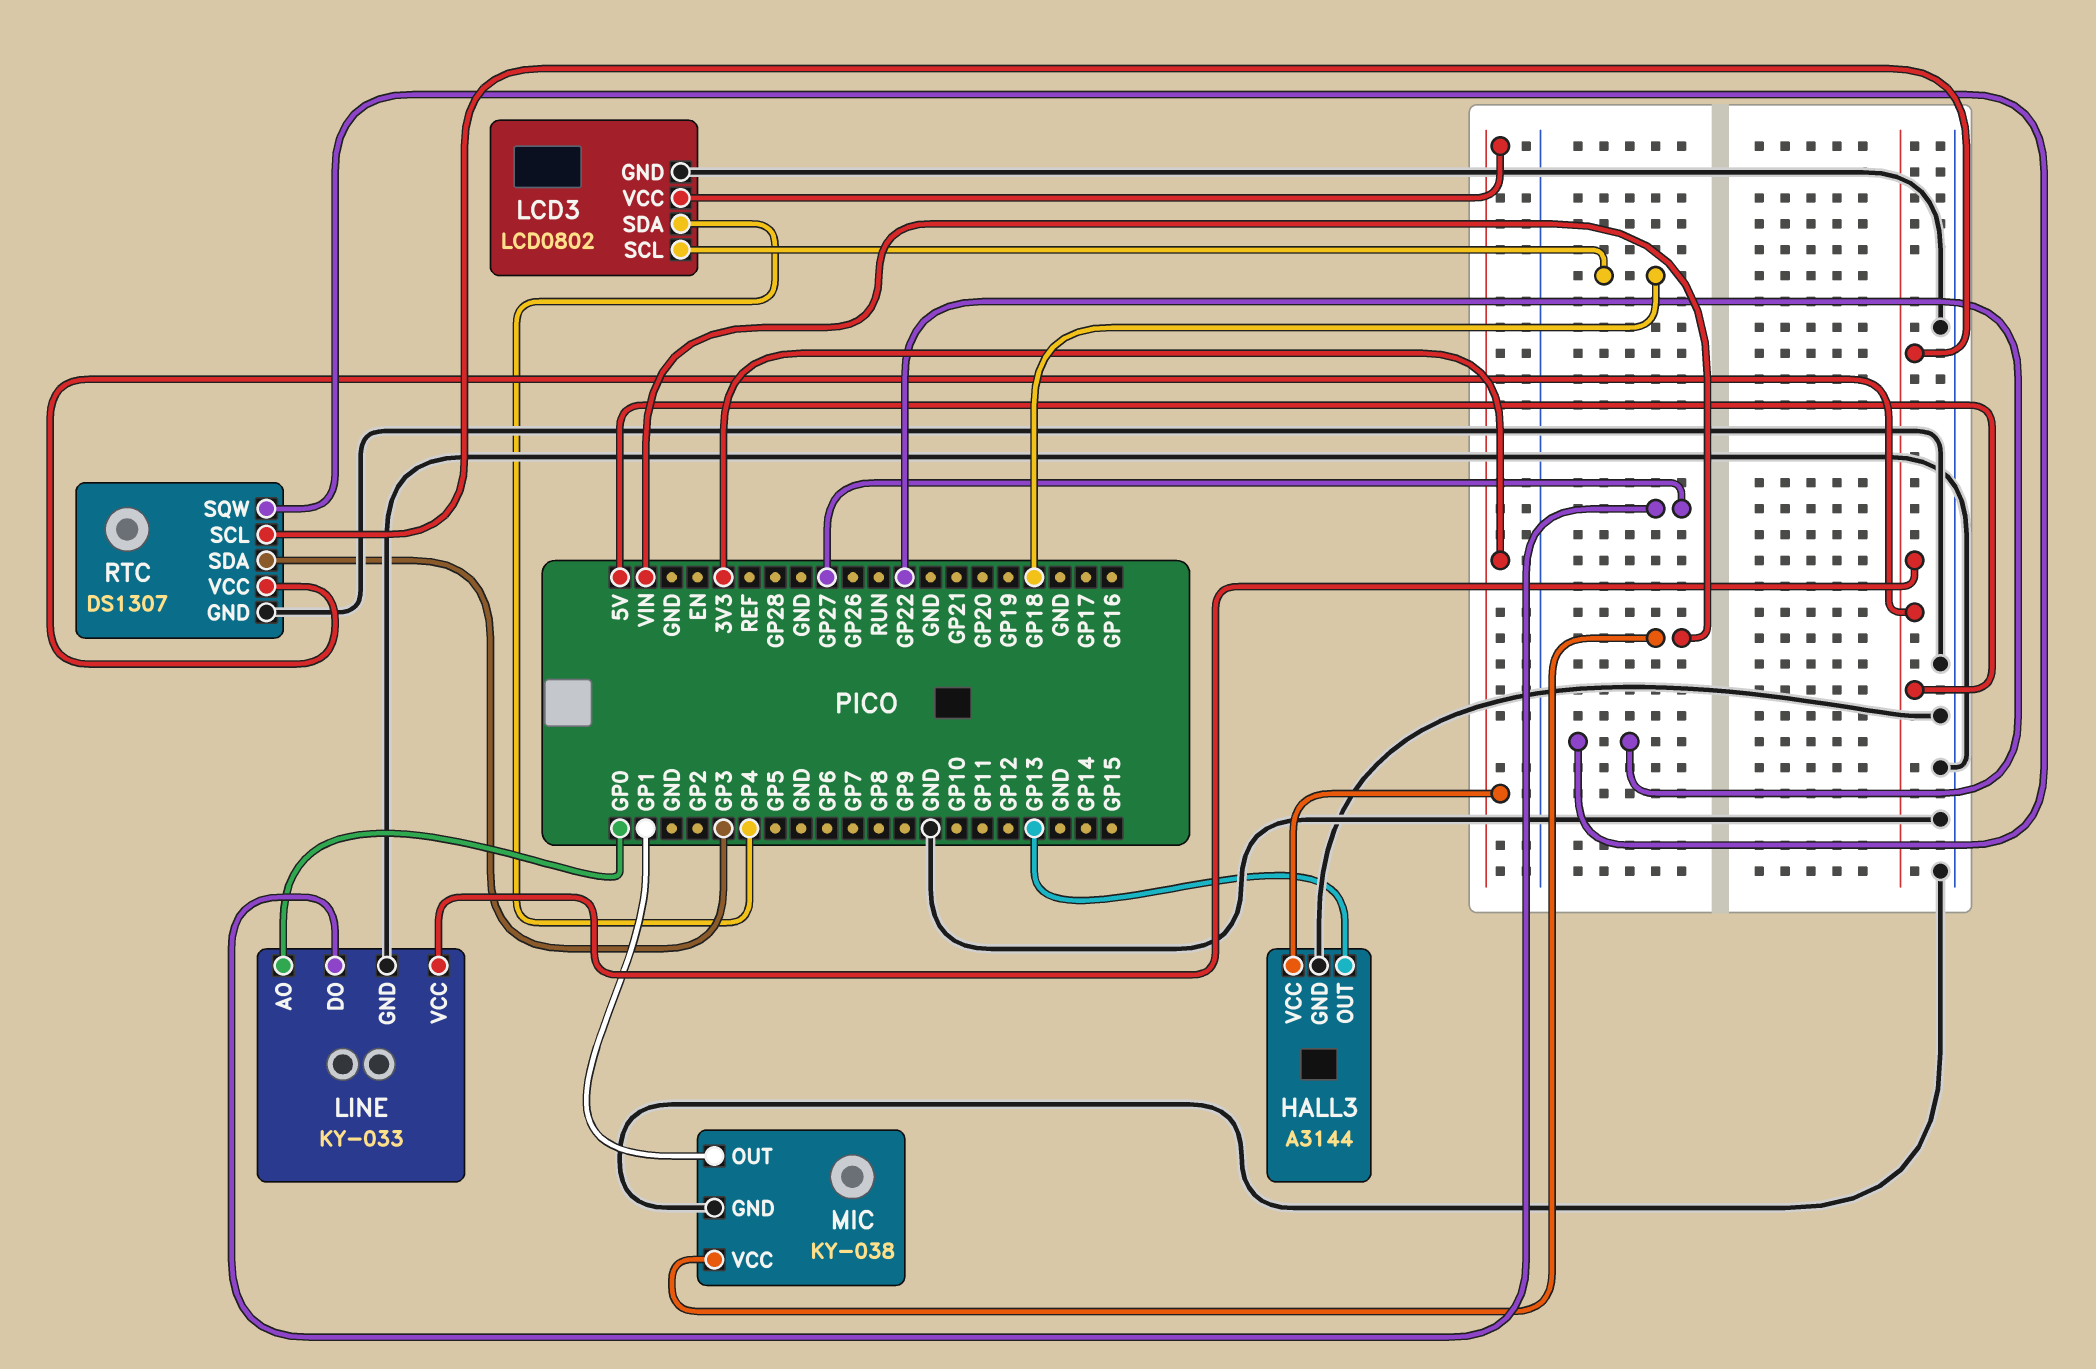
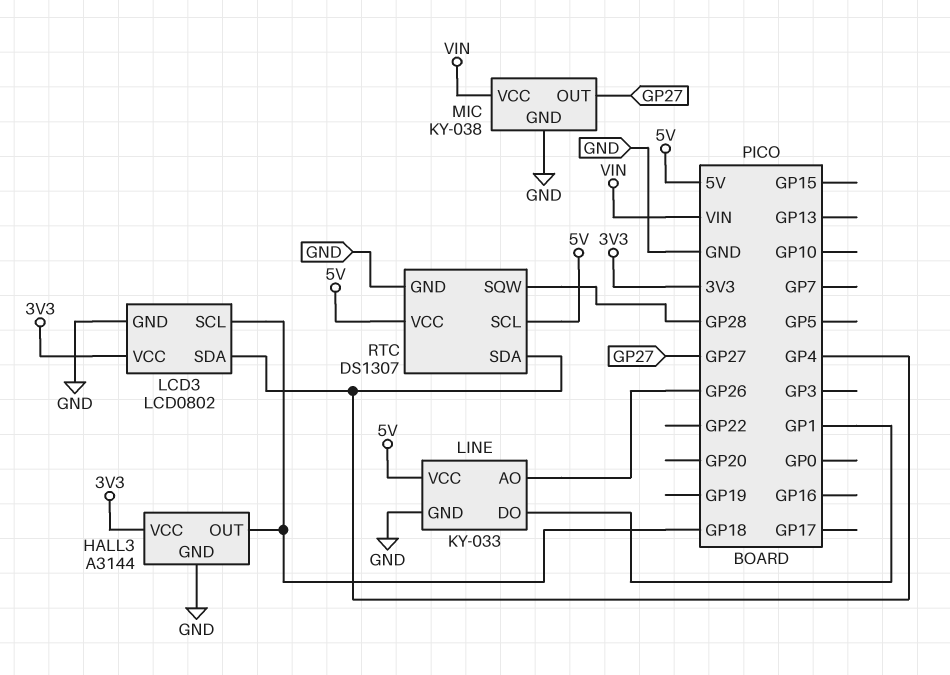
HALL3 pin OUT: GP13 -> GP18
LINE pin AO: GP0 -> GP26
LINE pin DO: GP27 -> GP1
MIC pin OUT: GP1 -> GP27
RTC pin SDA: GP3 -> GP4
RTC pin SQW: GP22 -> GP28

